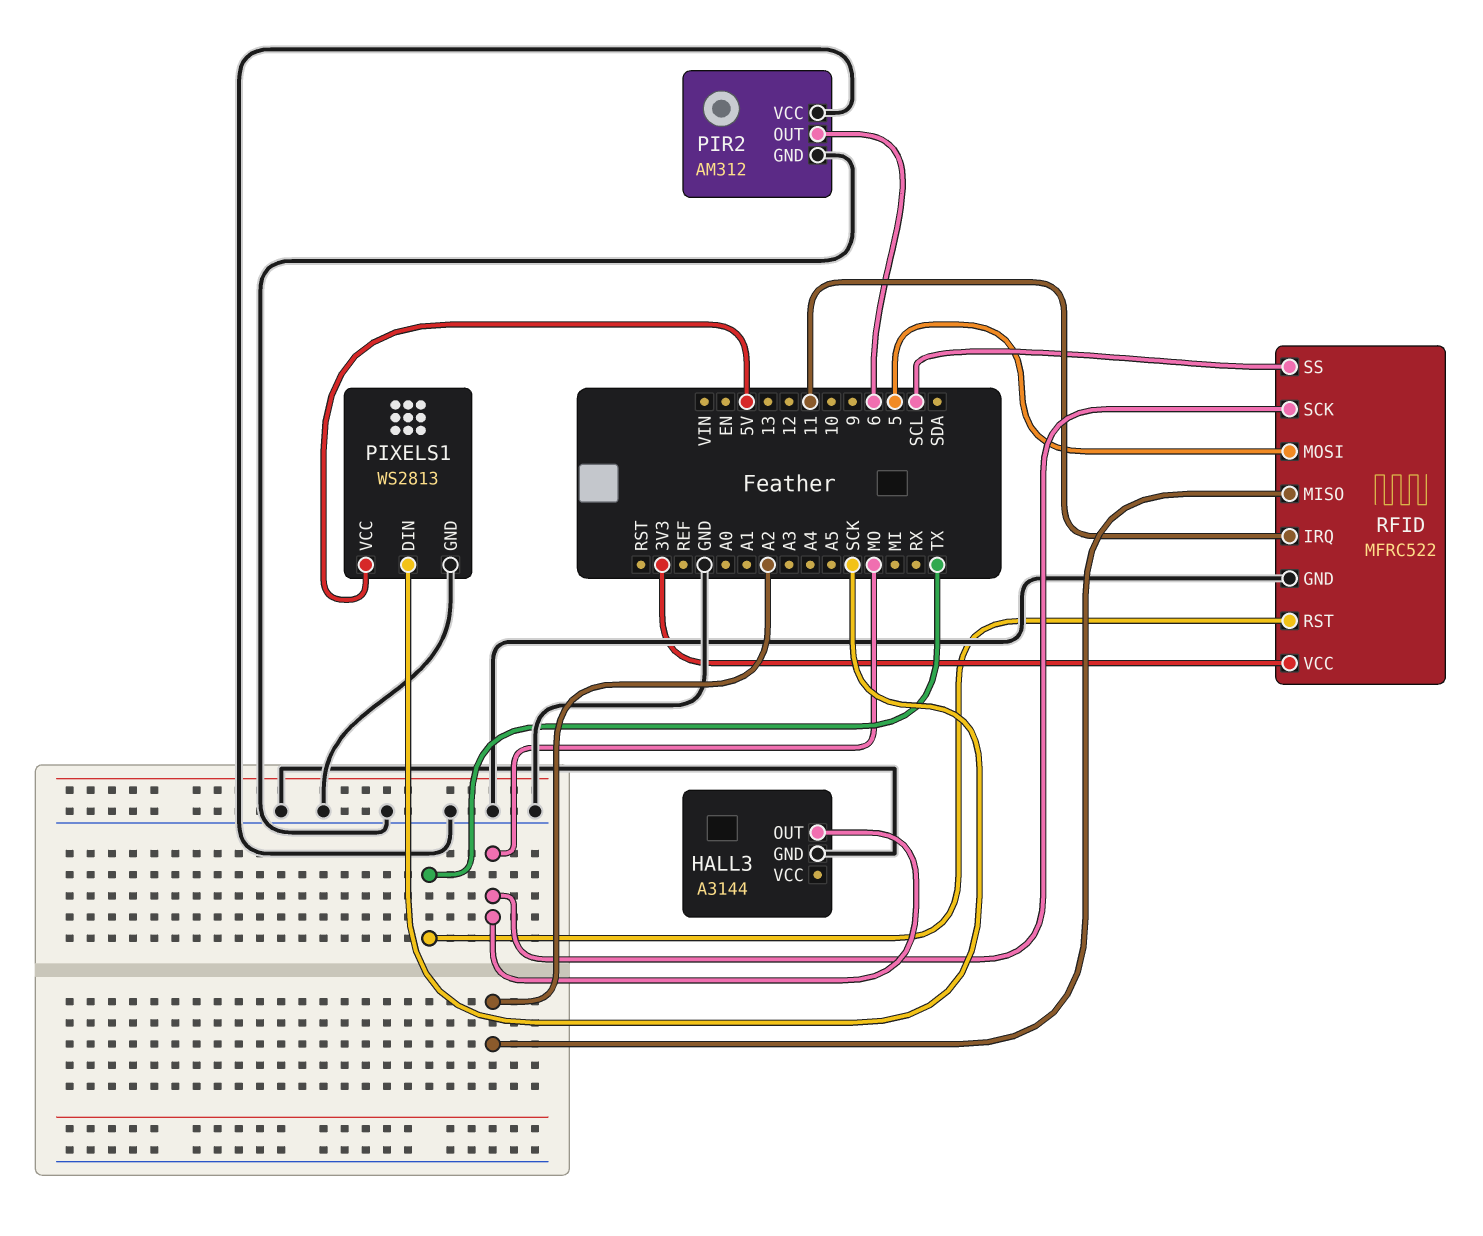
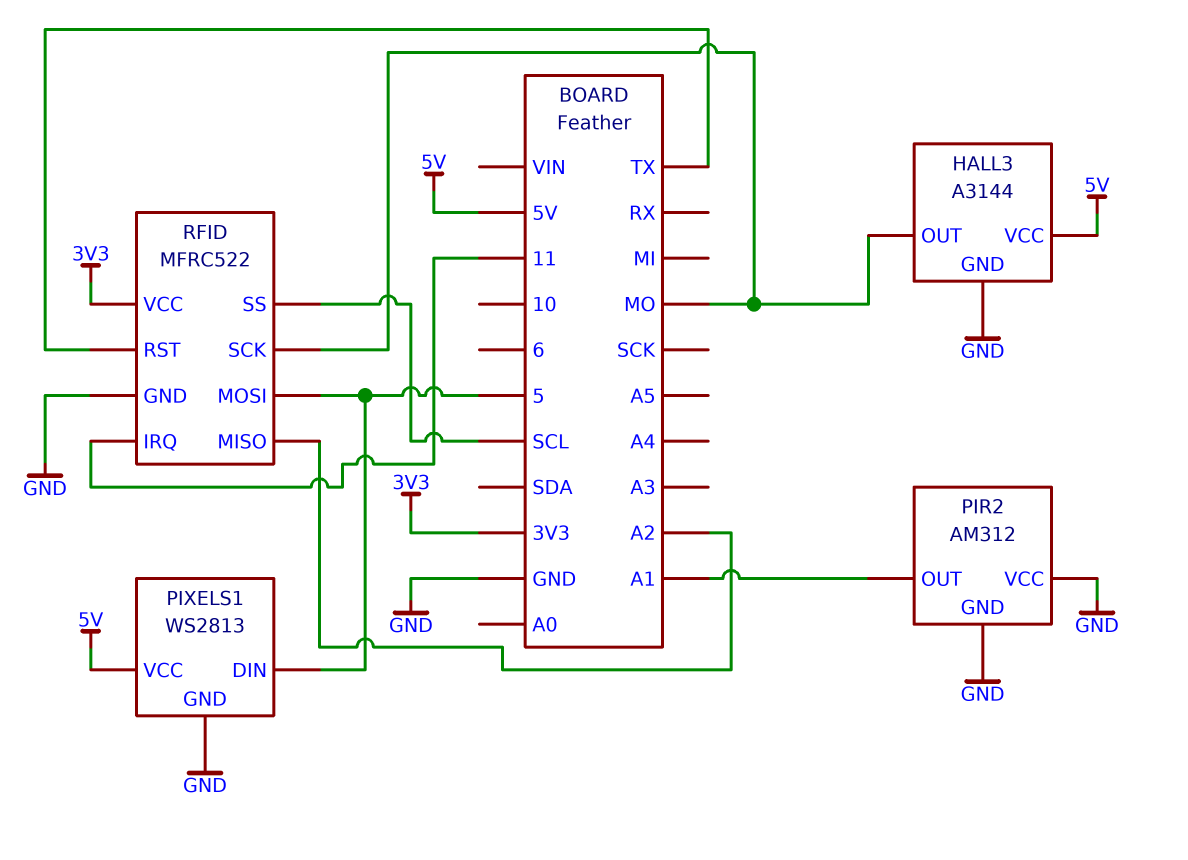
HALL3 pin VCC: none -> 5V
PIR2 pin OUT: 6 -> A1
PIXELS1 pin DIN: SCK -> 5

